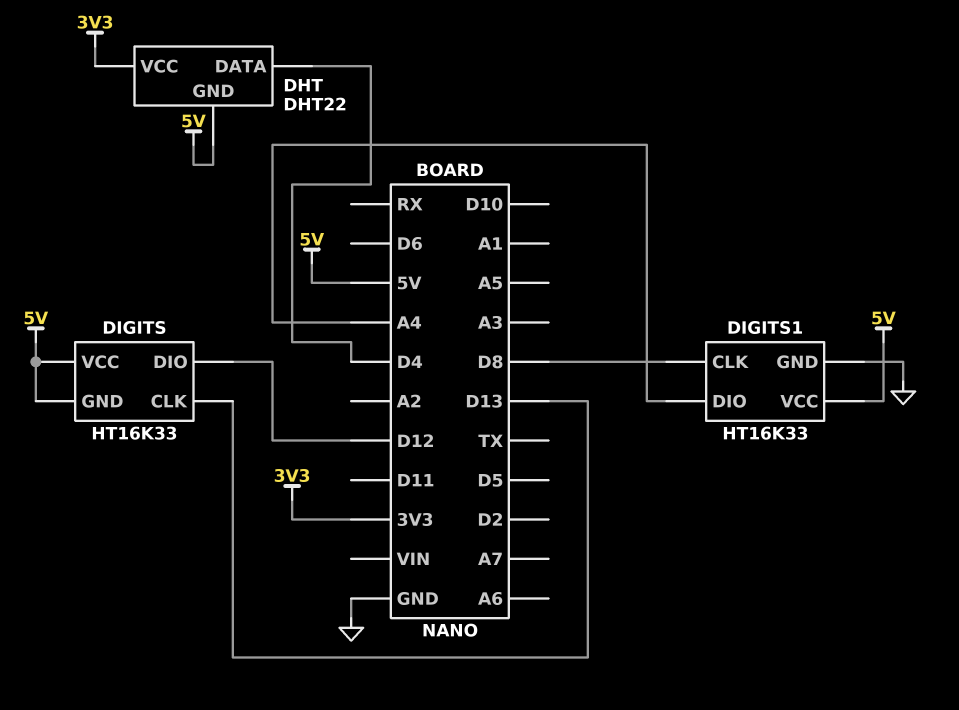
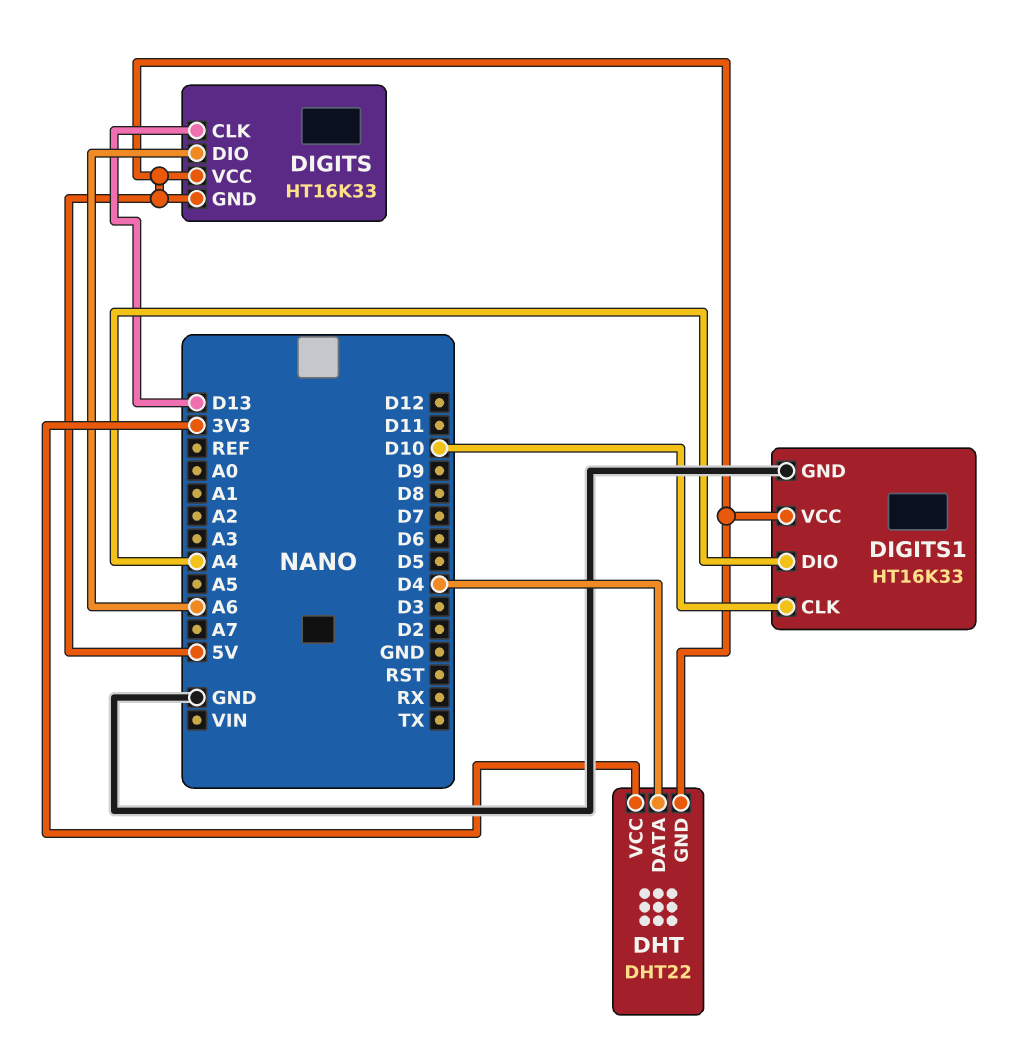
DIGITS pin DIO: D12 -> A6
DIGITS1 pin CLK: D8 -> D10

